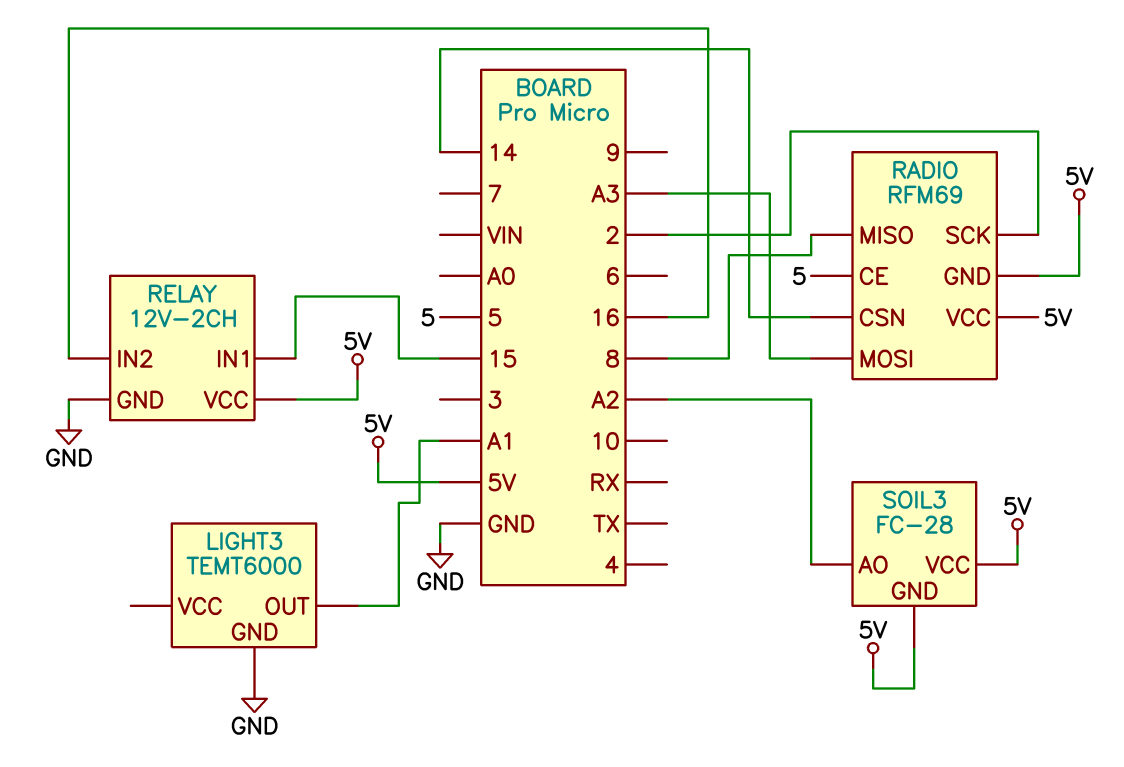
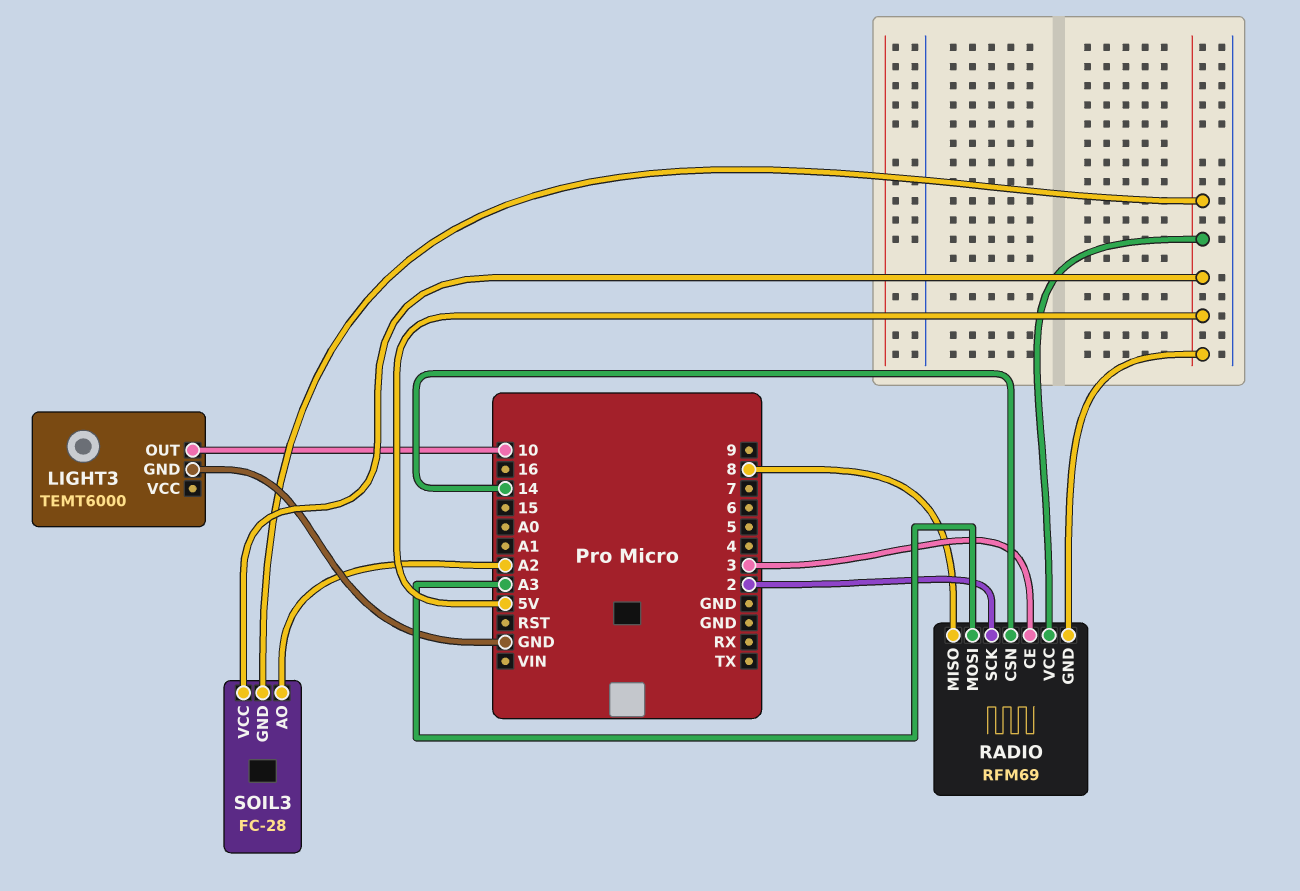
LIGHT3 pin OUT: A1 -> 10
RADIO pin CE: 5 -> 3
RELAY: 12V-2CH -> none
RELAY pin GND: GND -> none
RELAY pin IN1: 15 -> none
RELAY pin IN2: 16 -> none
RELAY pin VCC: 5V -> none

